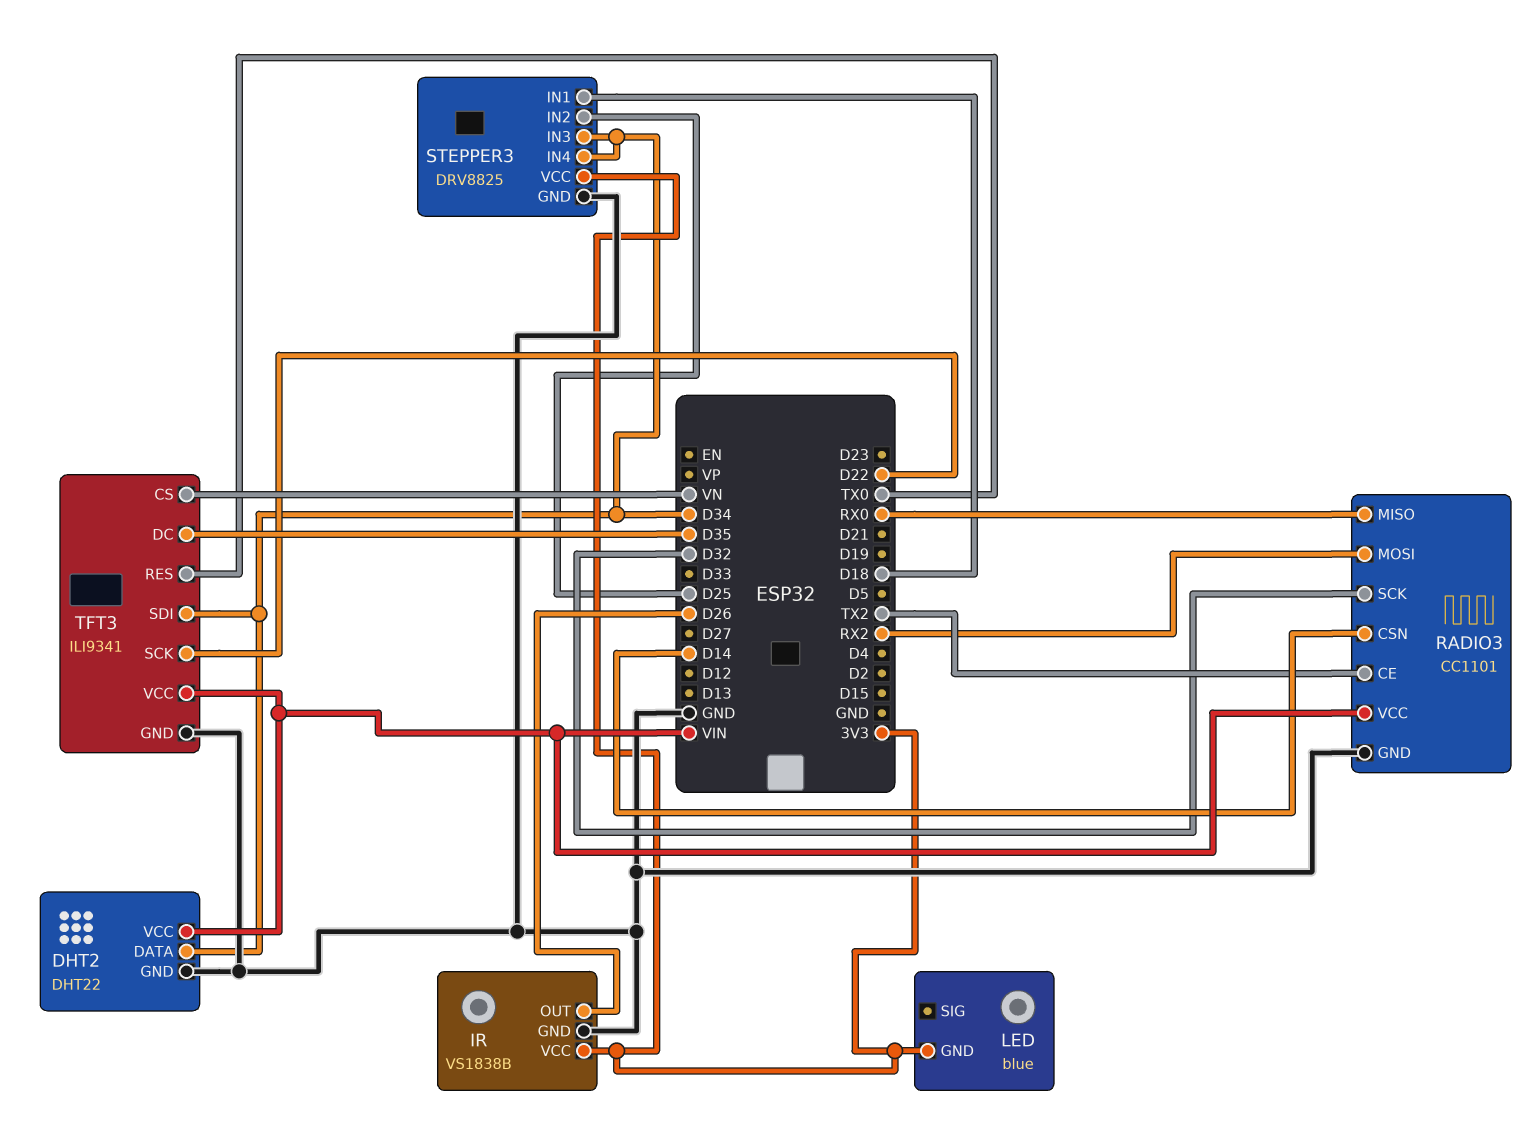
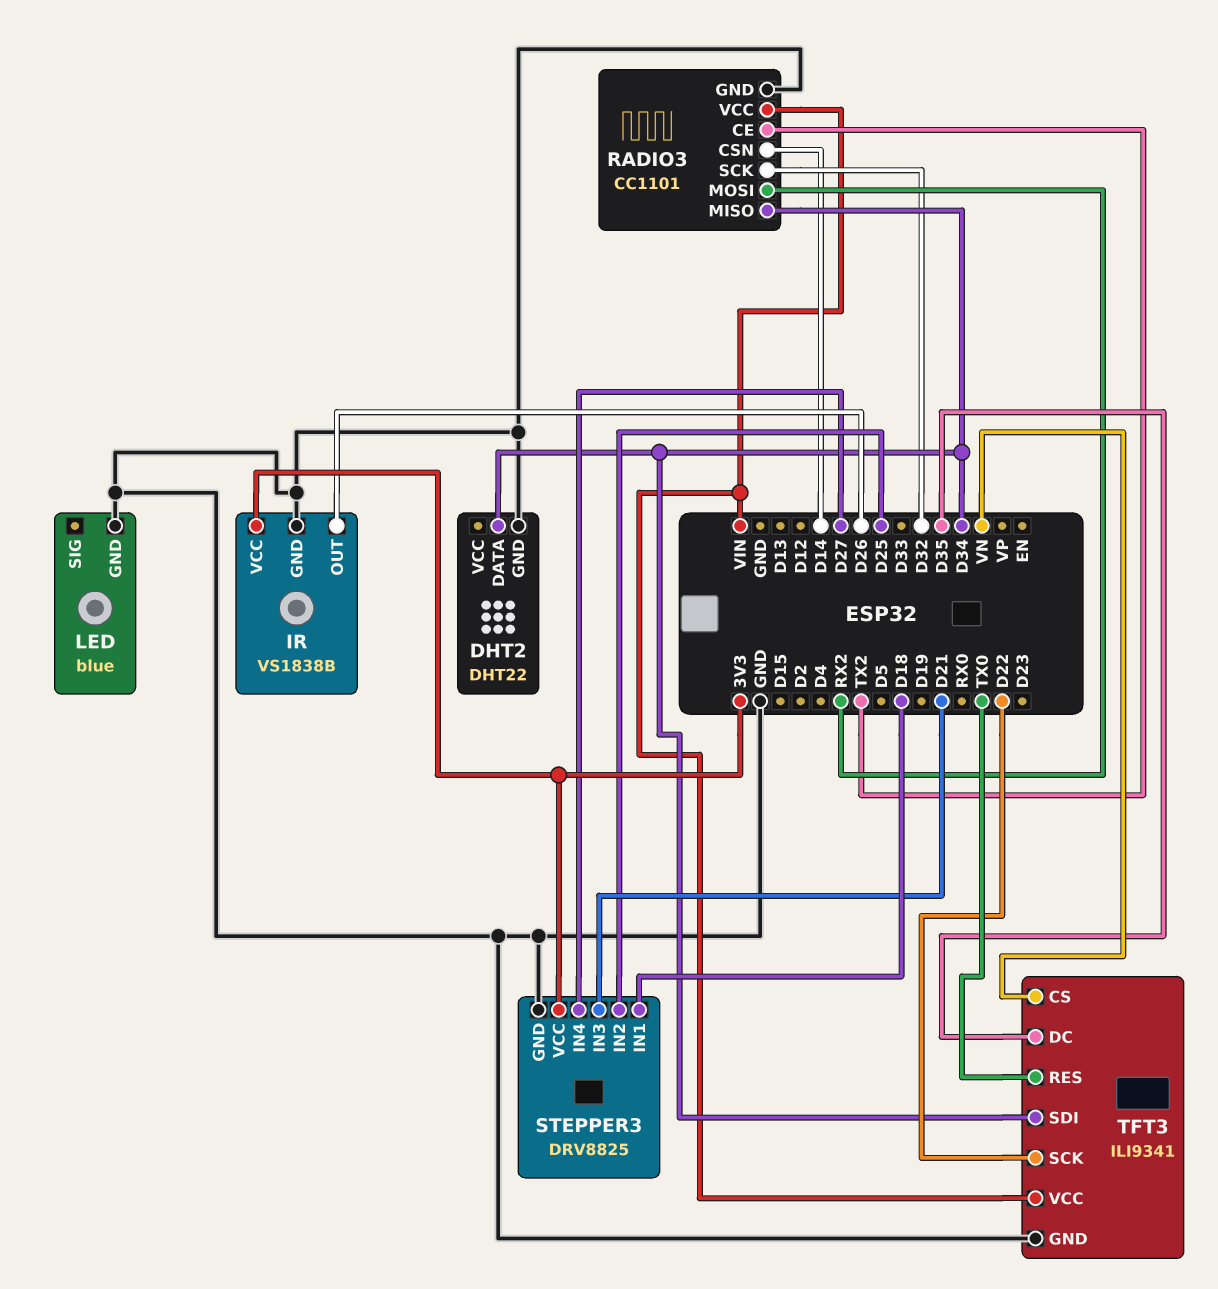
DHT2 pin VCC: VIN -> none
LED pin GND: 3V3 -> GND
RADIO3 pin MISO: RX0 -> D34
STEPPER3 pin IN3: D34 -> D21
STEPPER3 pin IN4: D34 -> D27

